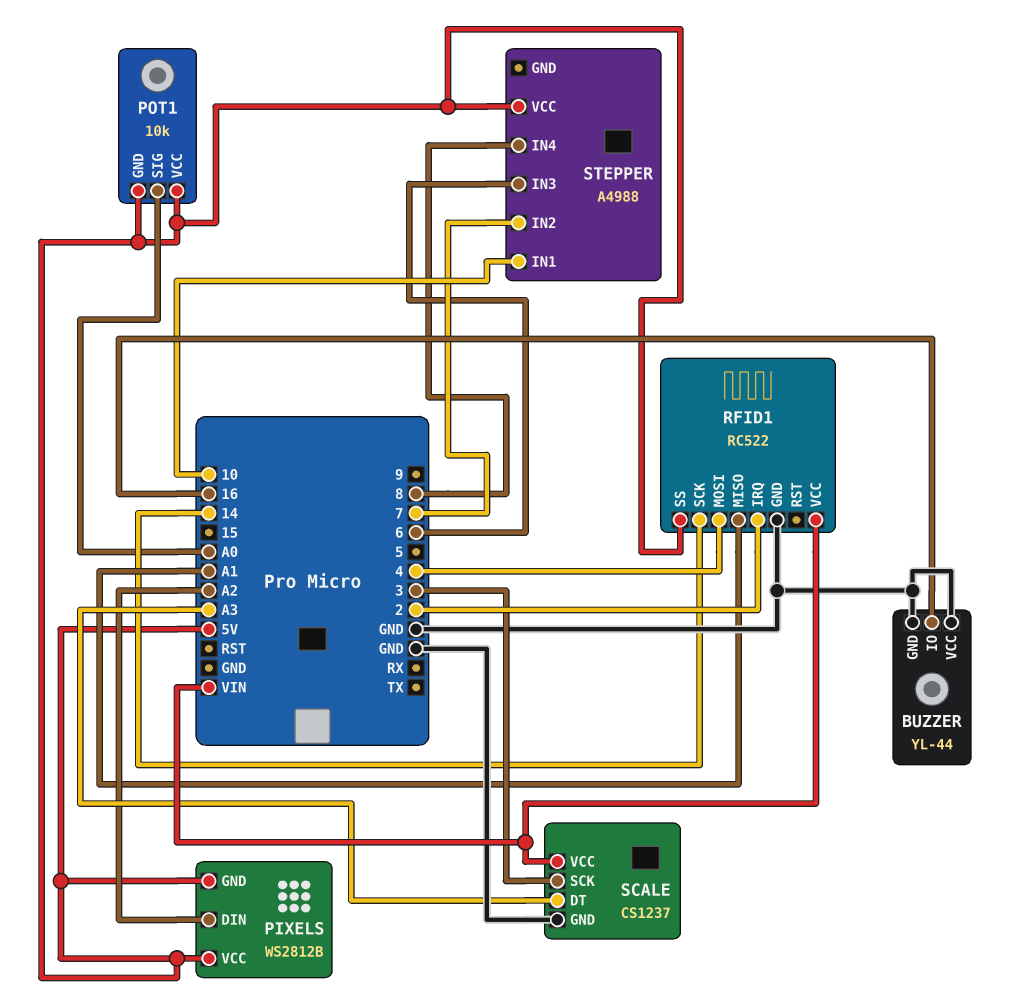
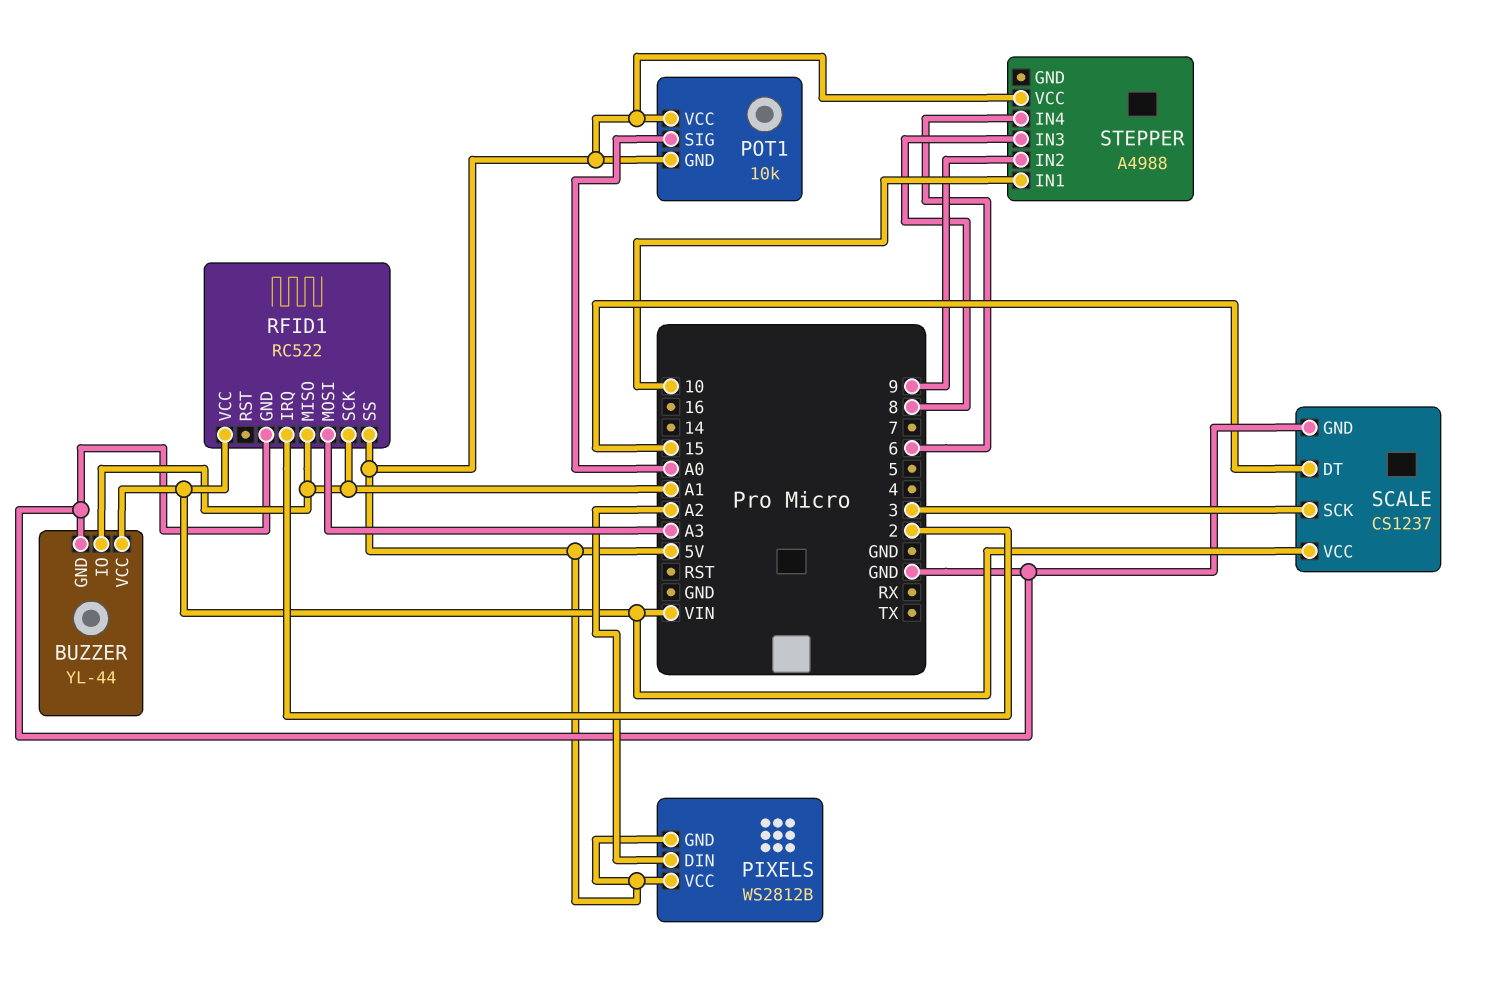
BUZZER pin IO: 16 -> A1
BUZZER pin VCC: GND -> VIN
RFID1 pin MOSI: 4 -> A3
RFID1 pin SCK: 14 -> A1
SCALE pin DT: A3 -> 15
STEPPER pin IN2: 7 -> 9
STEPPER pin IN3: 6 -> 8
STEPPER pin IN4: 8 -> 6

